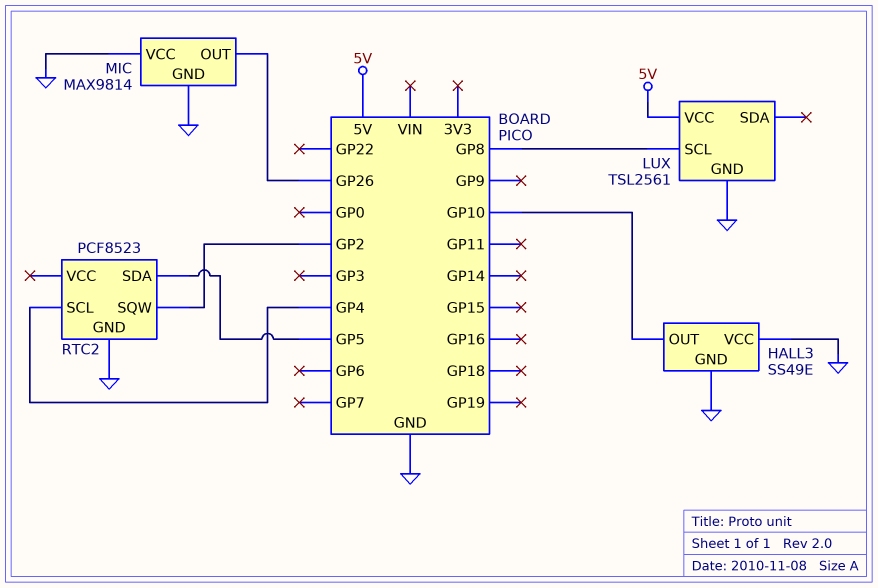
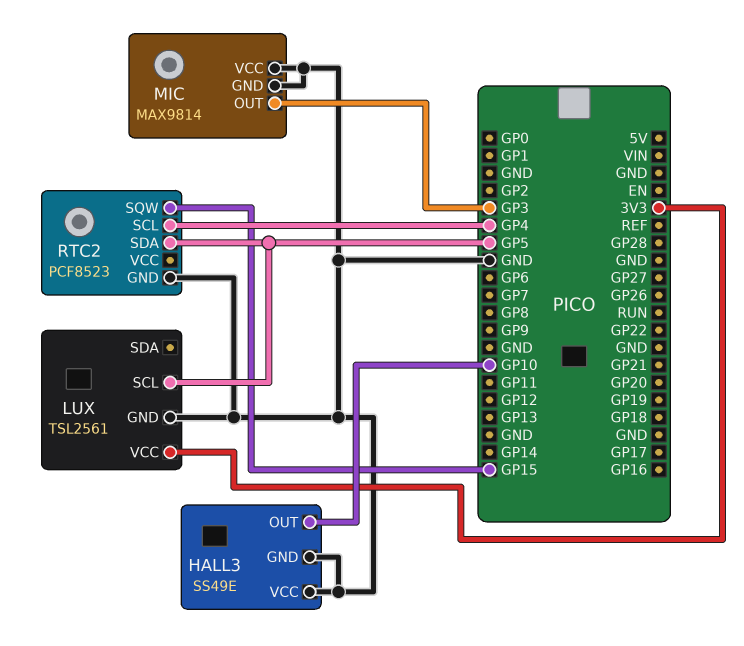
LUX pin SCL: GP8 -> GP5
LUX pin VCC: 5V -> 3V3
MIC pin OUT: GP26 -> GP3
RTC2 pin SQW: GP2 -> GP15

